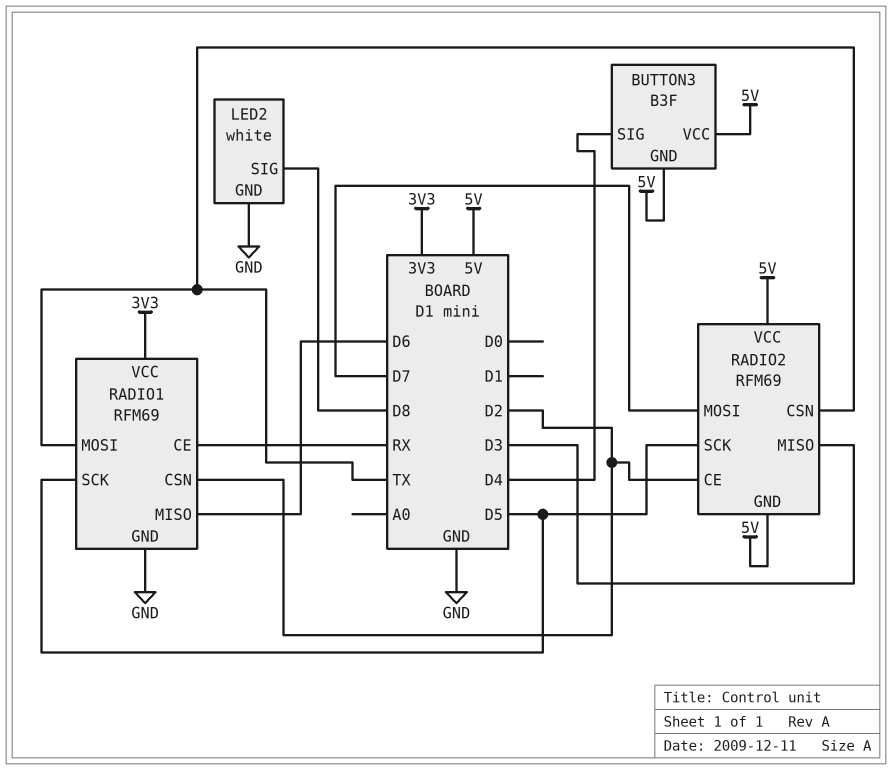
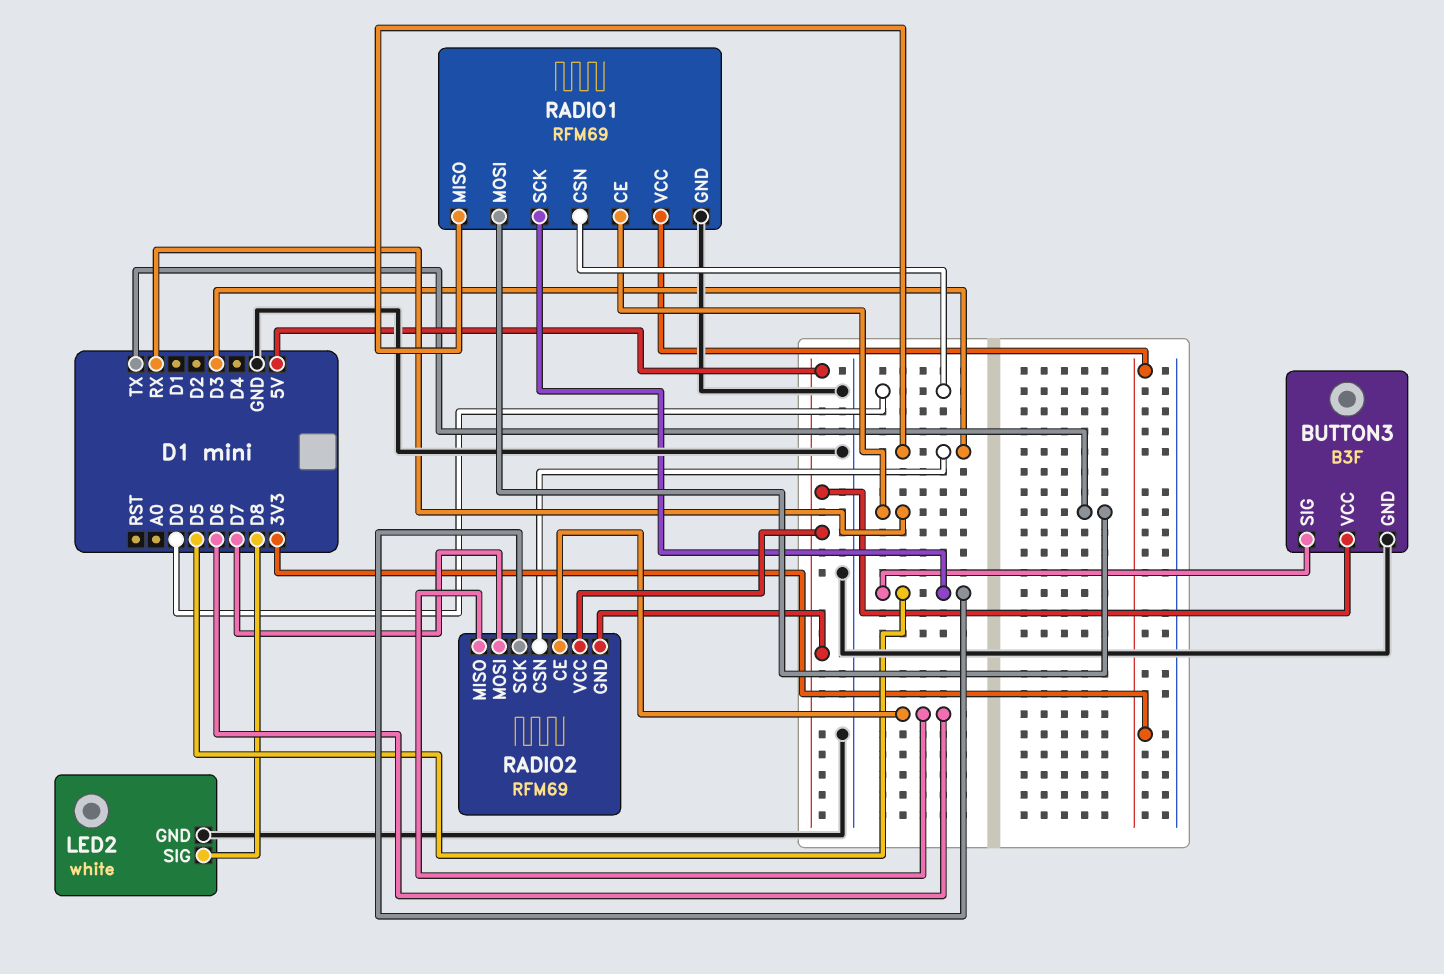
BUTTON3 pin GND: 5V -> GND
BUTTON3 pin SIG: D4 -> D5
RADIO1 pin CSN: D2 -> D0
RADIO1 pin MISO: D6 -> D3
RADIO2 pin CE: D2 -> D6
RADIO2 pin CSN: TX -> D3
RADIO2 pin MISO: D3 -> D6

